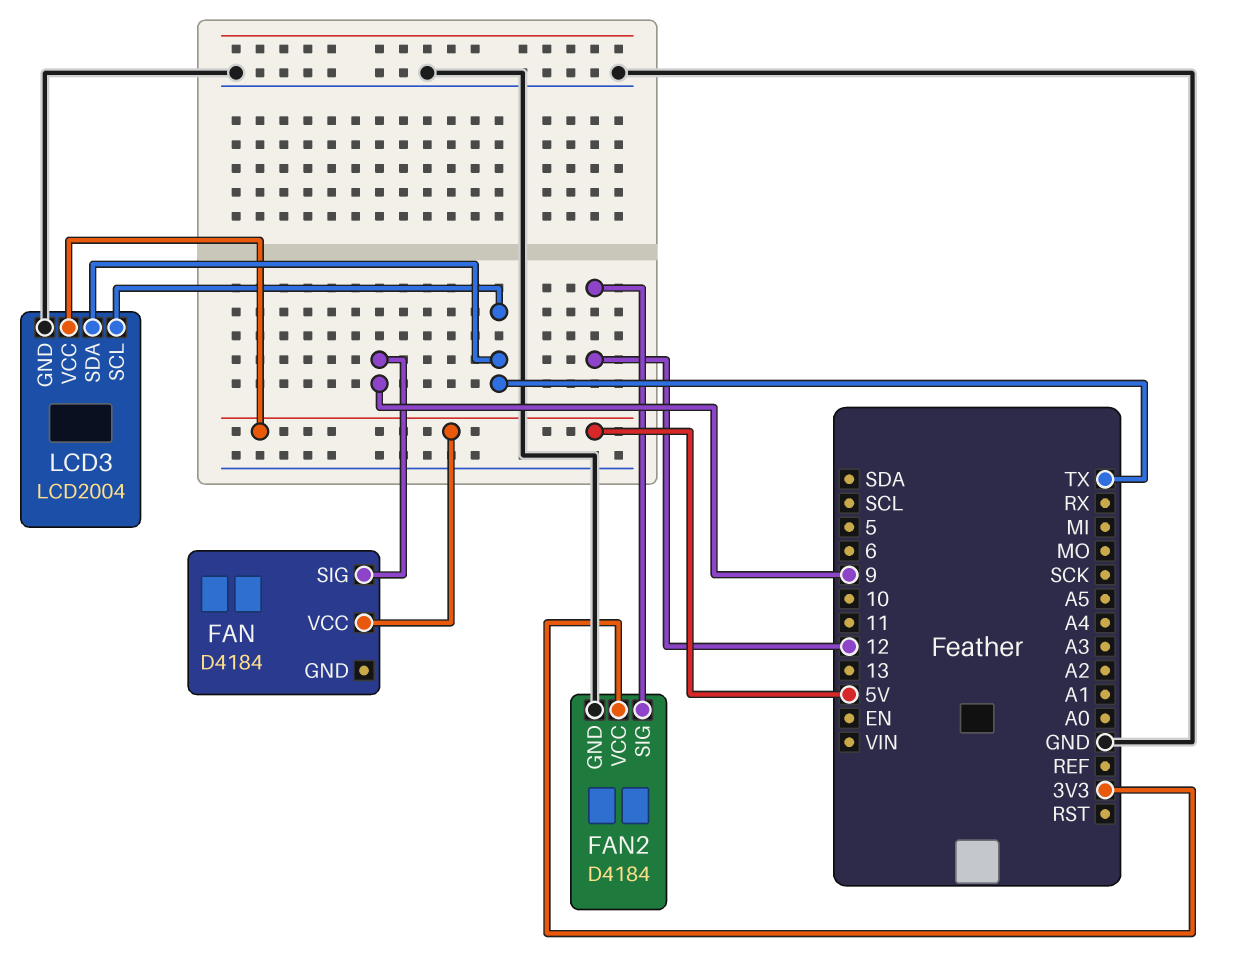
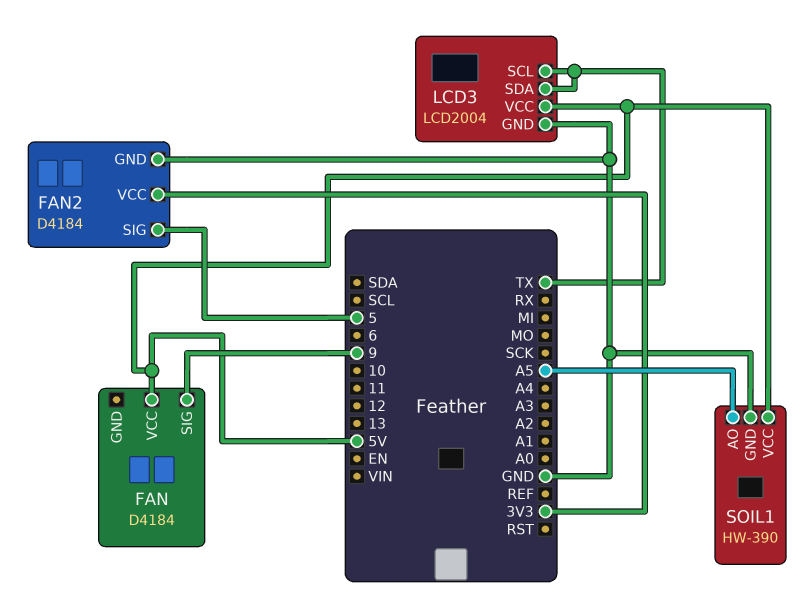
FAN2 pin SIG: 12 -> 5
SOIL1: none -> HW-390
SOIL1 pin AO: none -> A5
SOIL1 pin GND: none -> GND
SOIL1 pin VCC: none -> 5V

